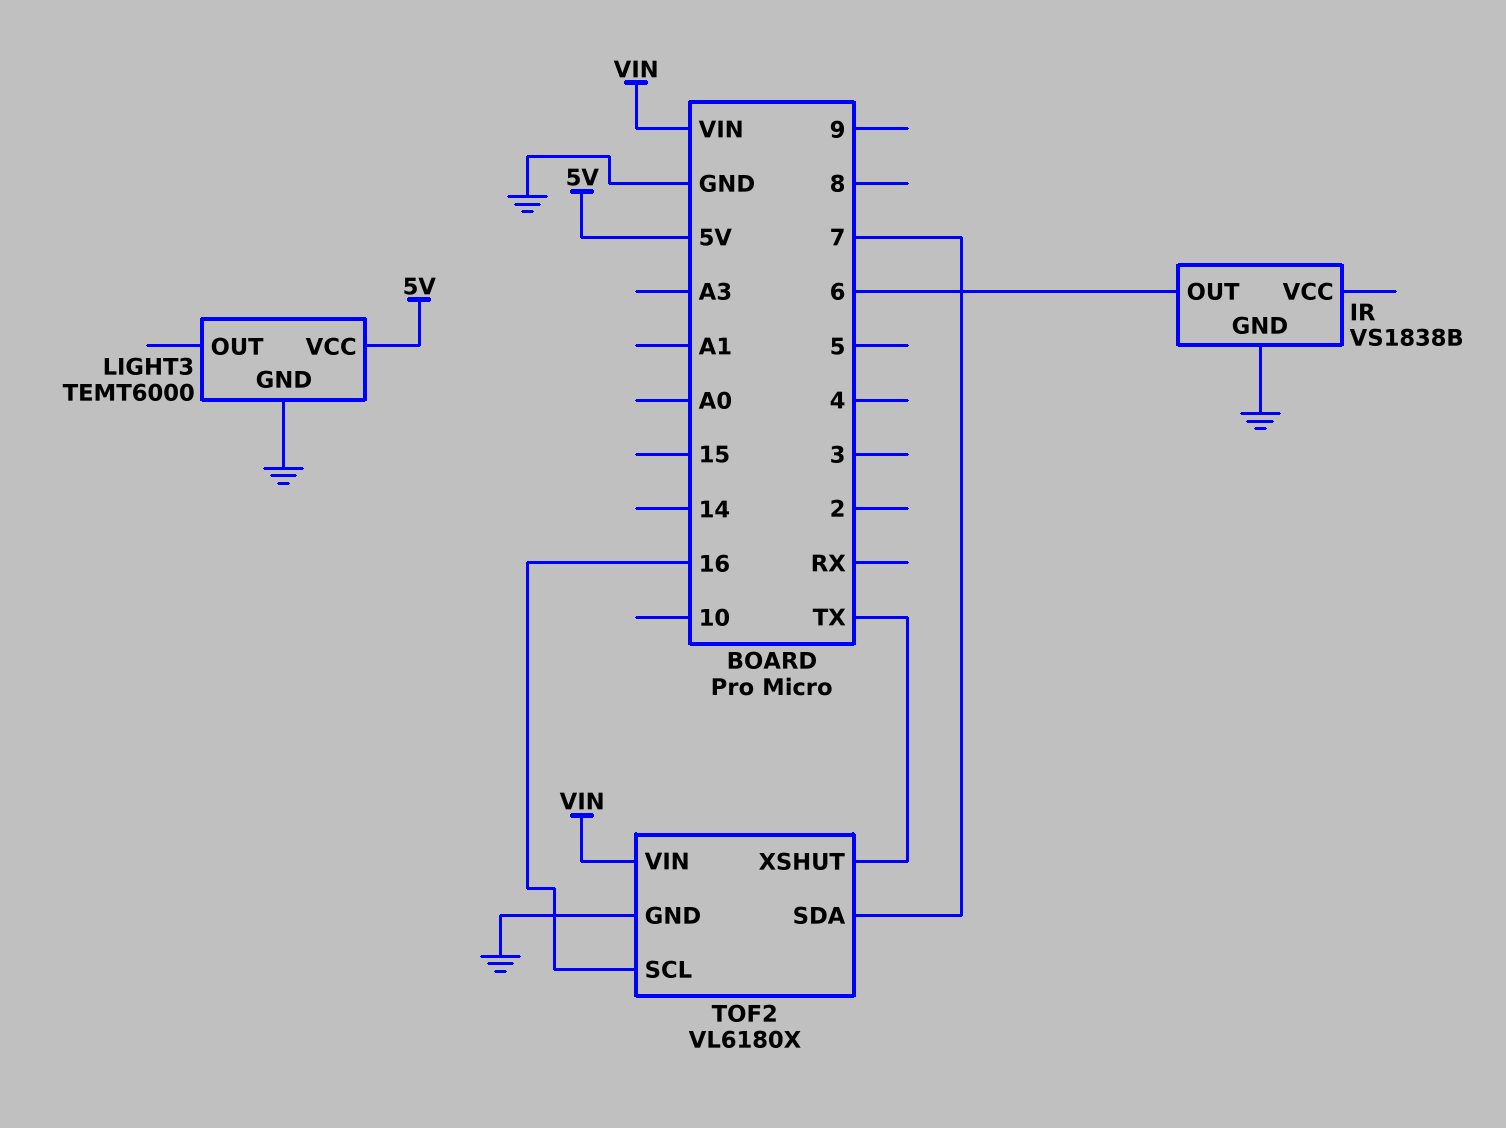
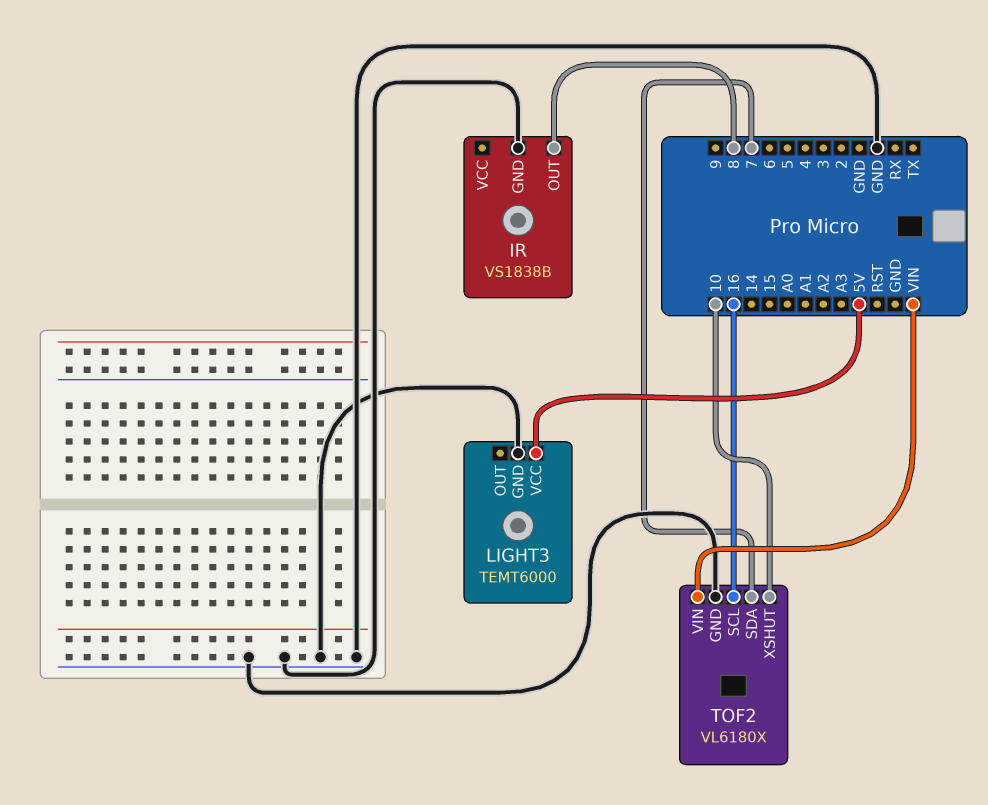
IR pin OUT: 6 -> 8
TOF2 pin XSHUT: TX -> 10

